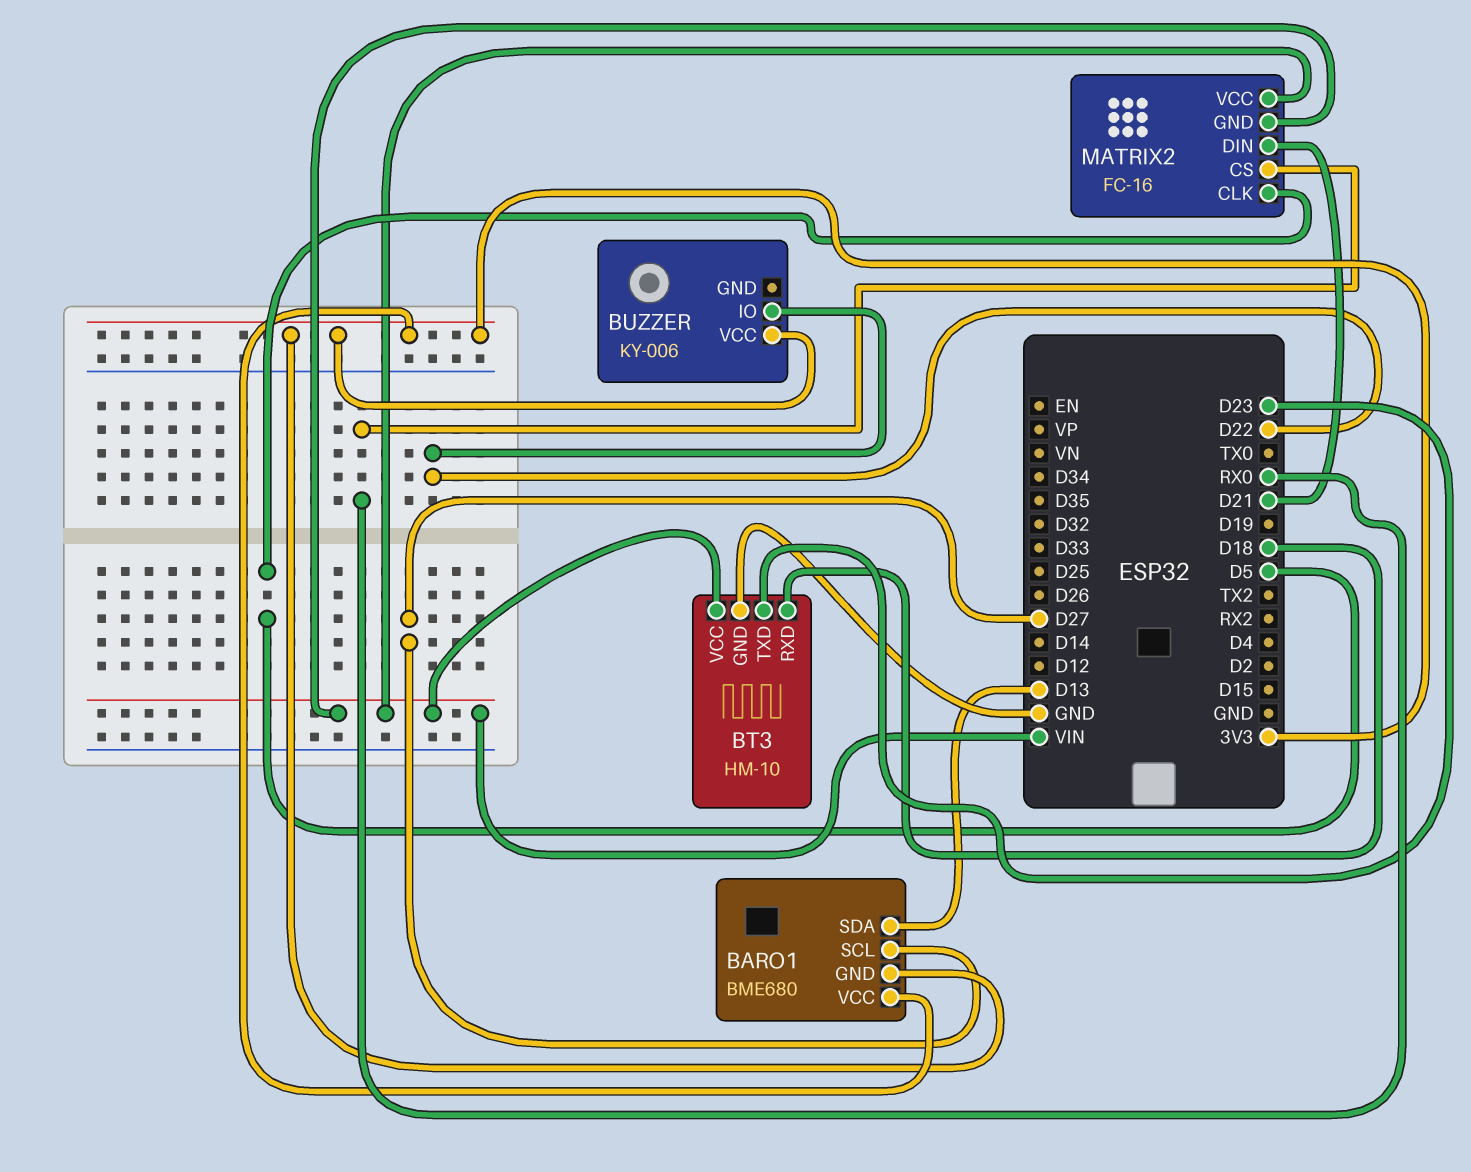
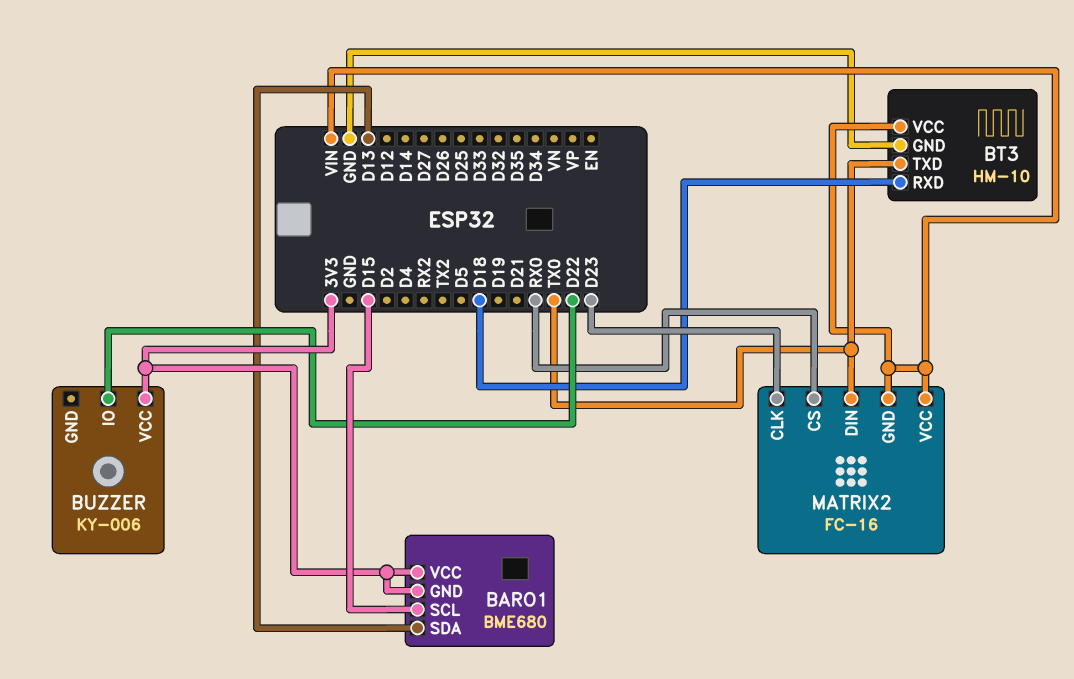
BARO1 pin SCL: D27 -> D15
BT3 pin TXD: D23 -> TX0
MATRIX2 pin CLK: D5 -> D23
MATRIX2 pin DIN: D21 -> TX0

